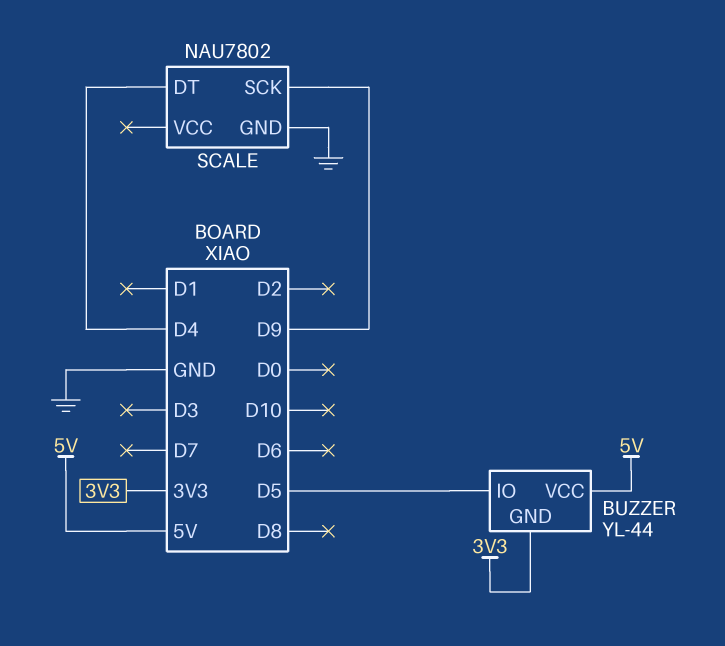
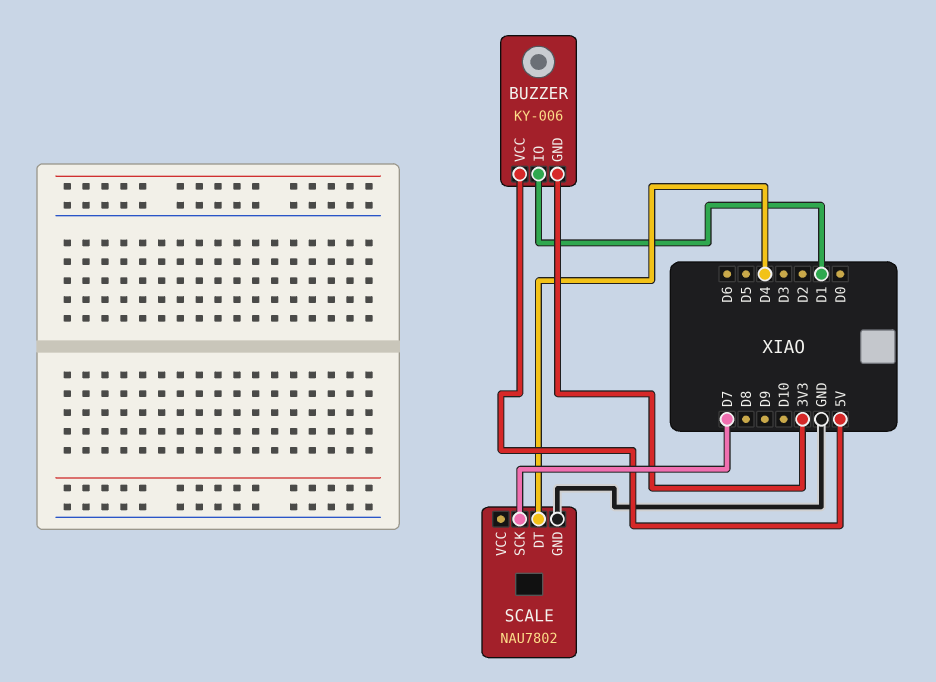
BUZZER: YL-44 -> KY-006
BUZZER pin IO: D5 -> D1
SCALE pin SCK: D9 -> D7

